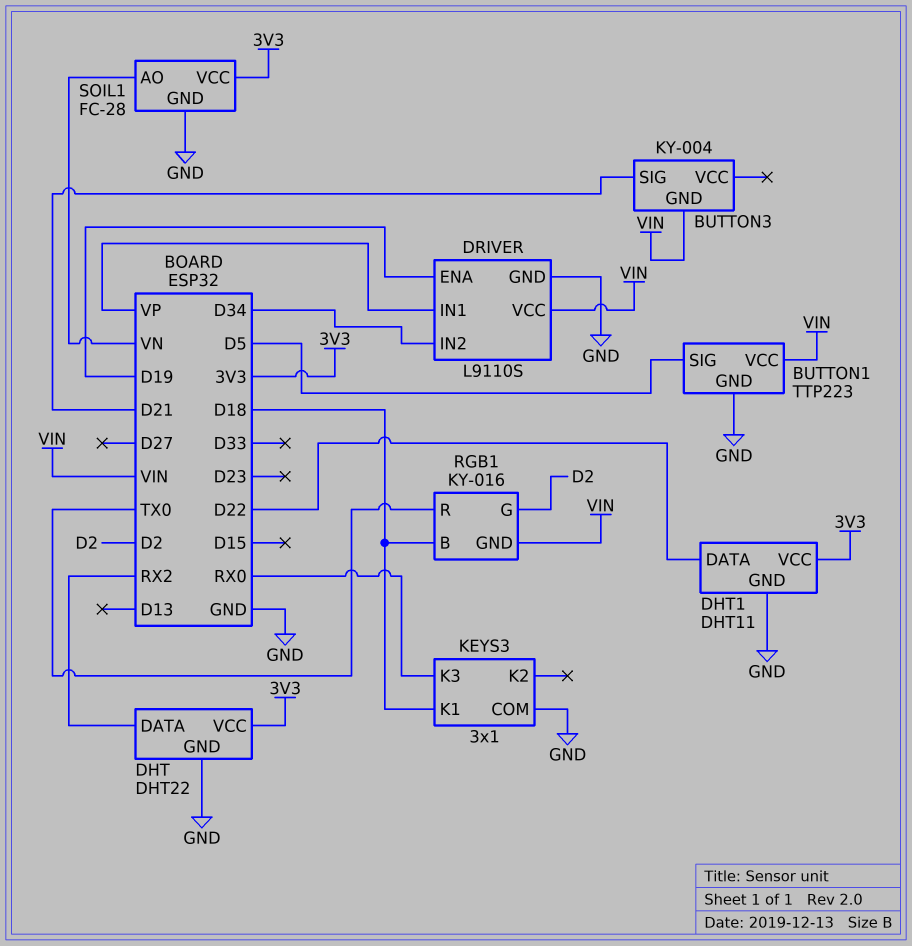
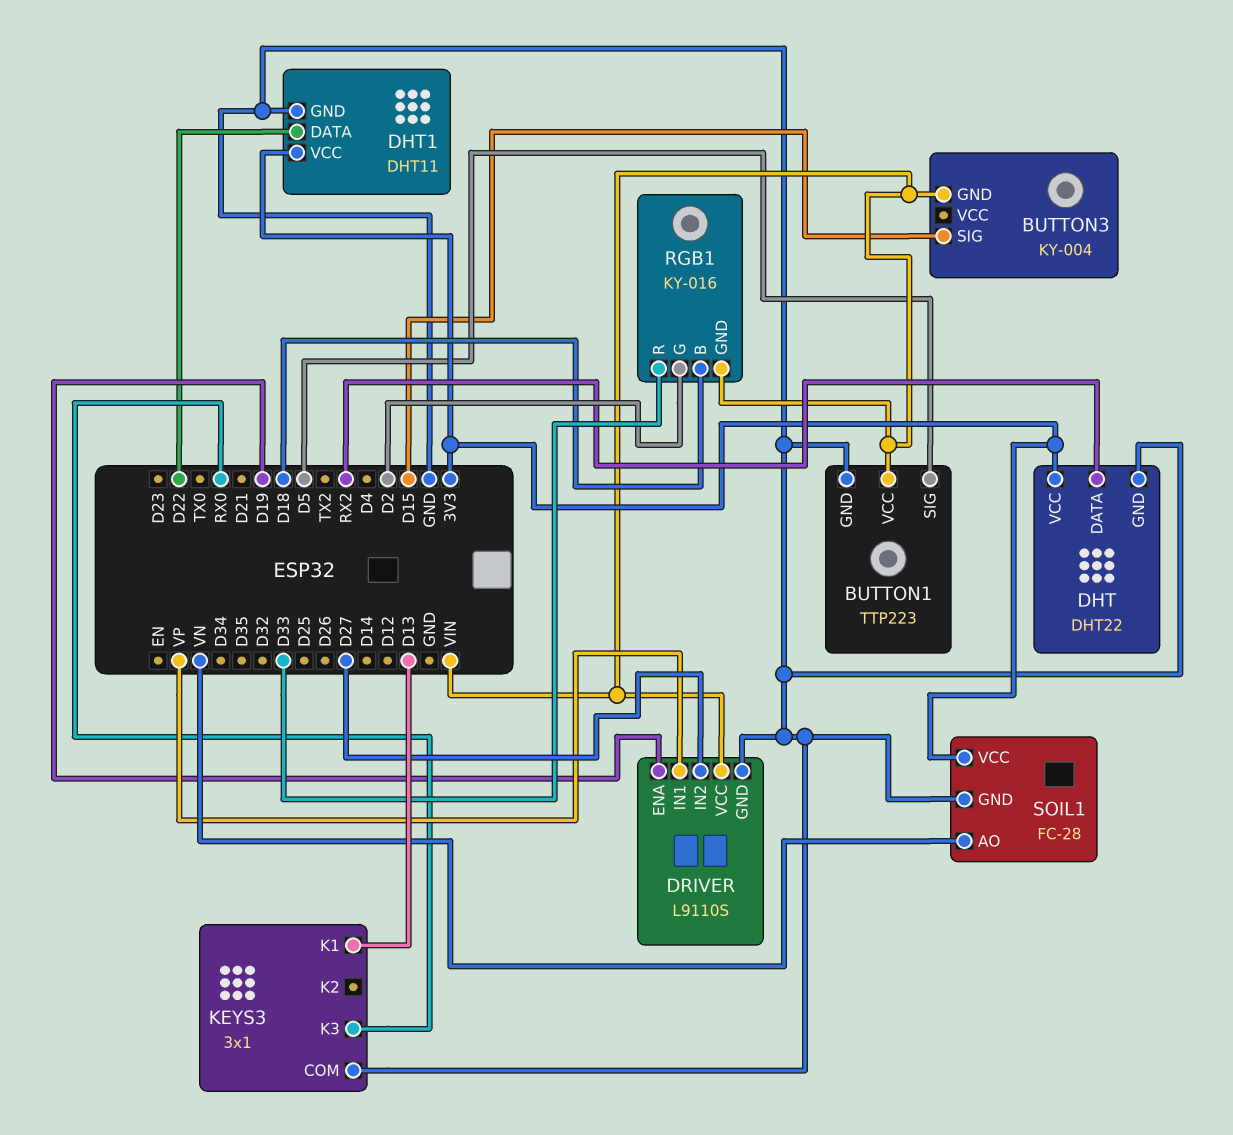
BUTTON3 pin SIG: D21 -> D15
DRIVER pin IN2: D34 -> D27
KEYS3 pin K1: D18 -> D13
RGB1 pin R: TX0 -> D33

